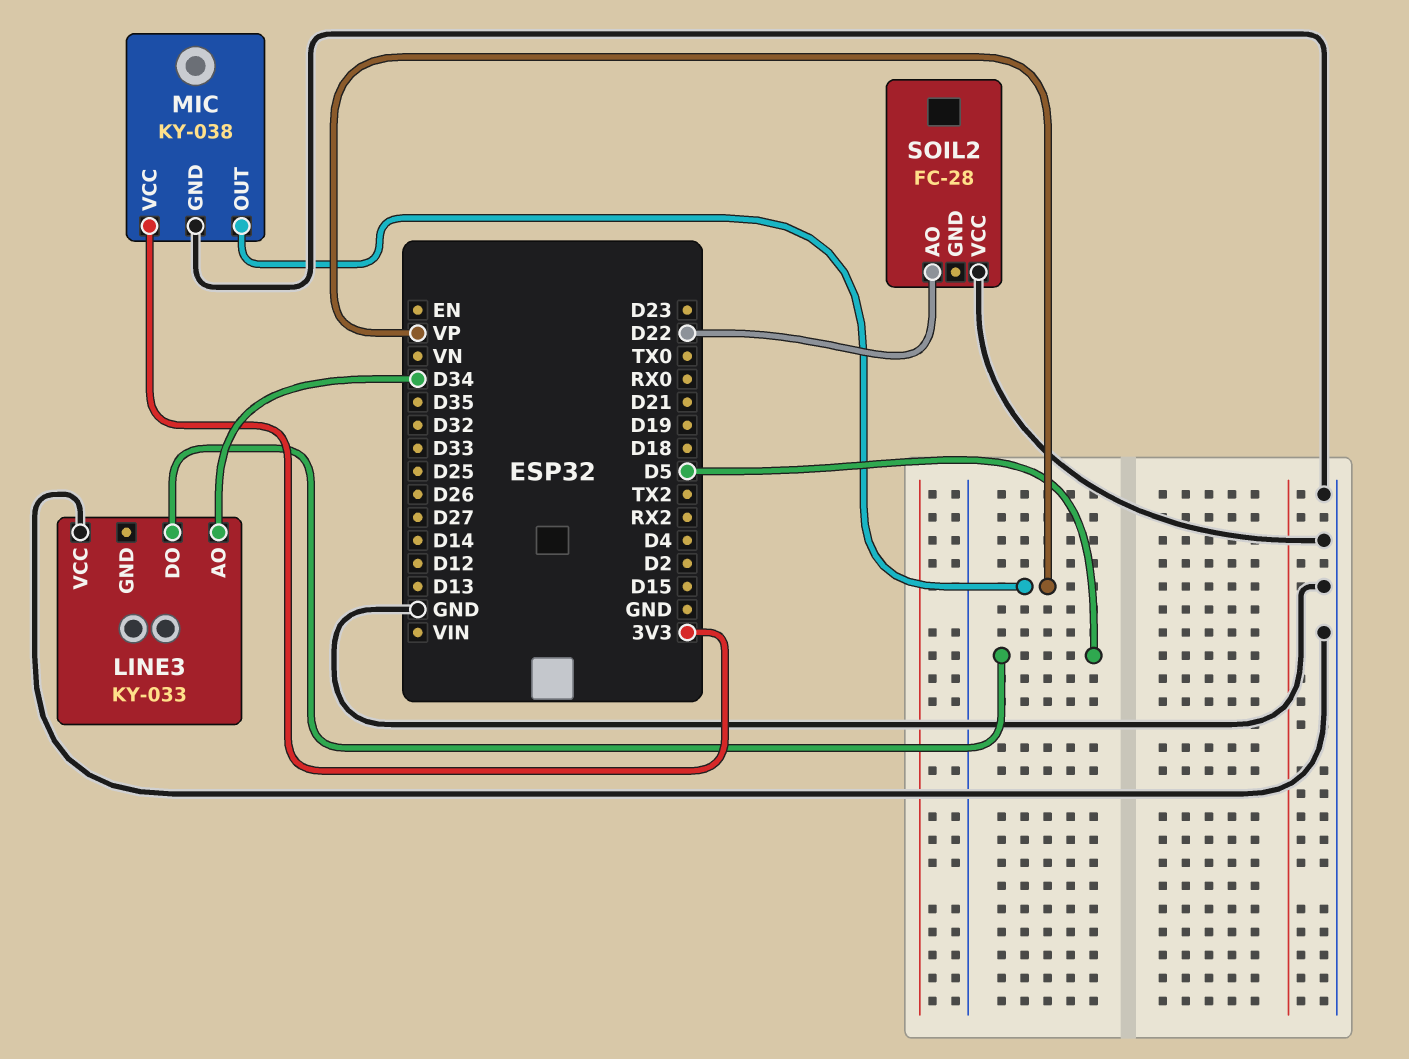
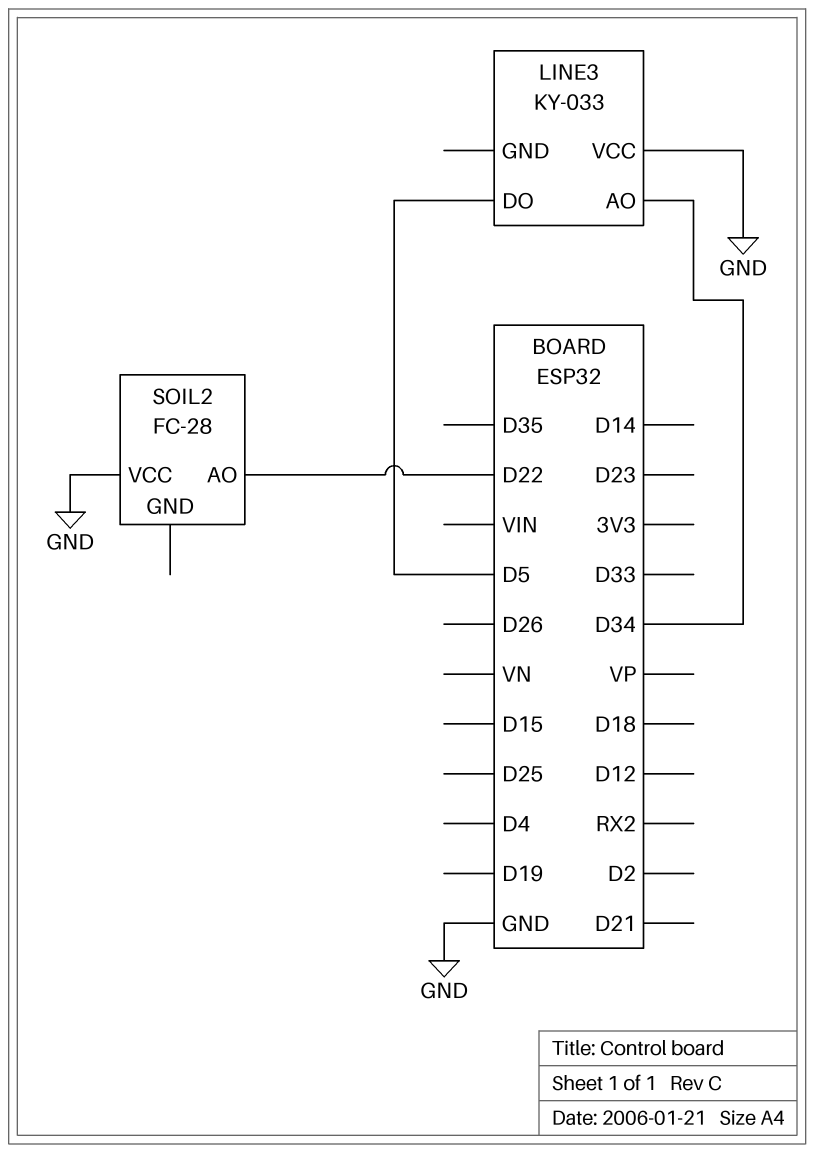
MIC: KY-038 -> none
MIC pin GND: GND -> none
MIC pin OUT: VP -> none
MIC pin VCC: 3V3 -> none

